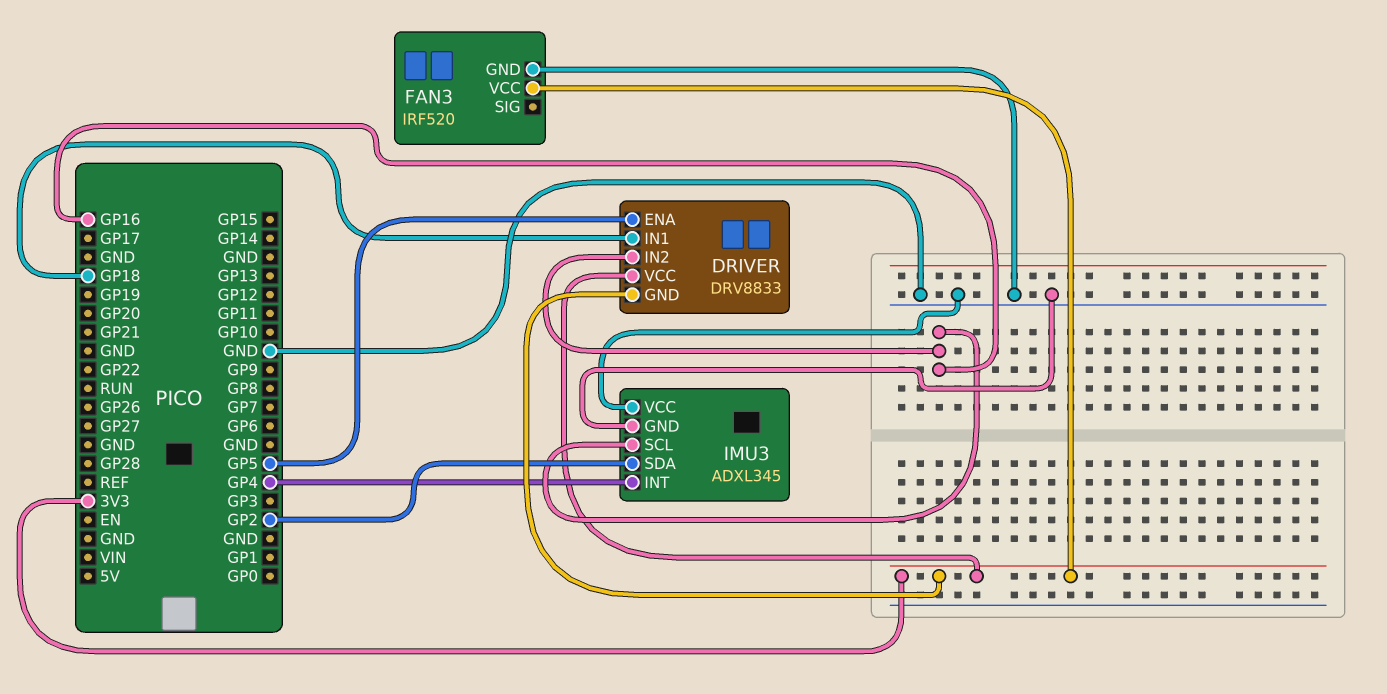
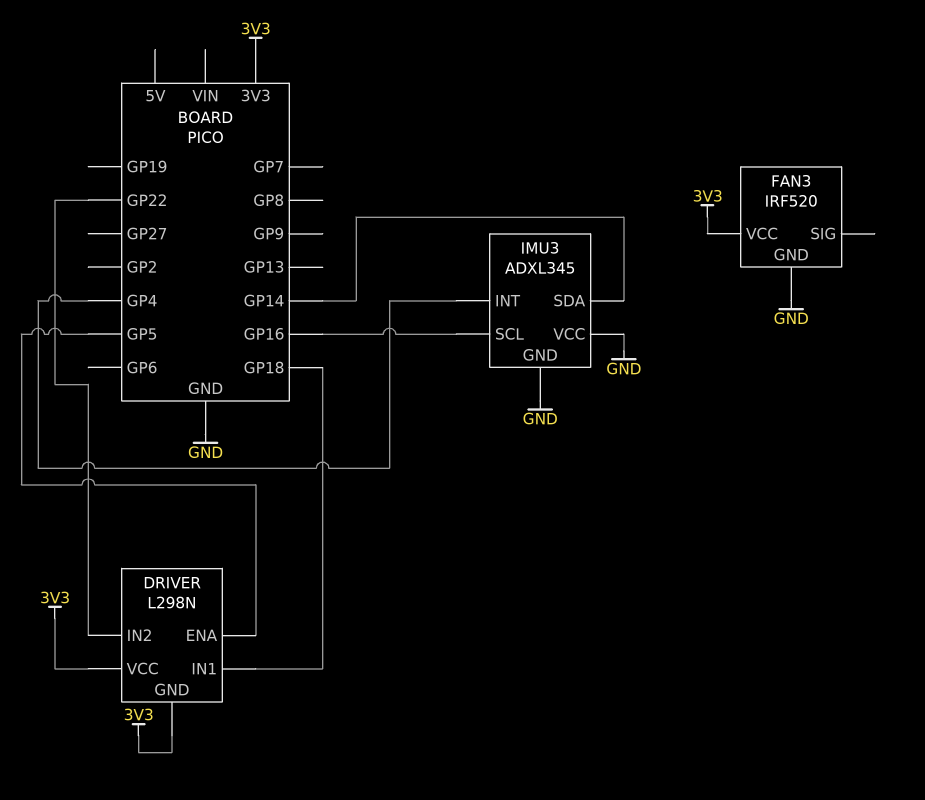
DRIVER: DRV8833 -> L298N
DRIVER pin IN2: GP16 -> GP22
IMU3 pin SDA: GP2 -> GP14

